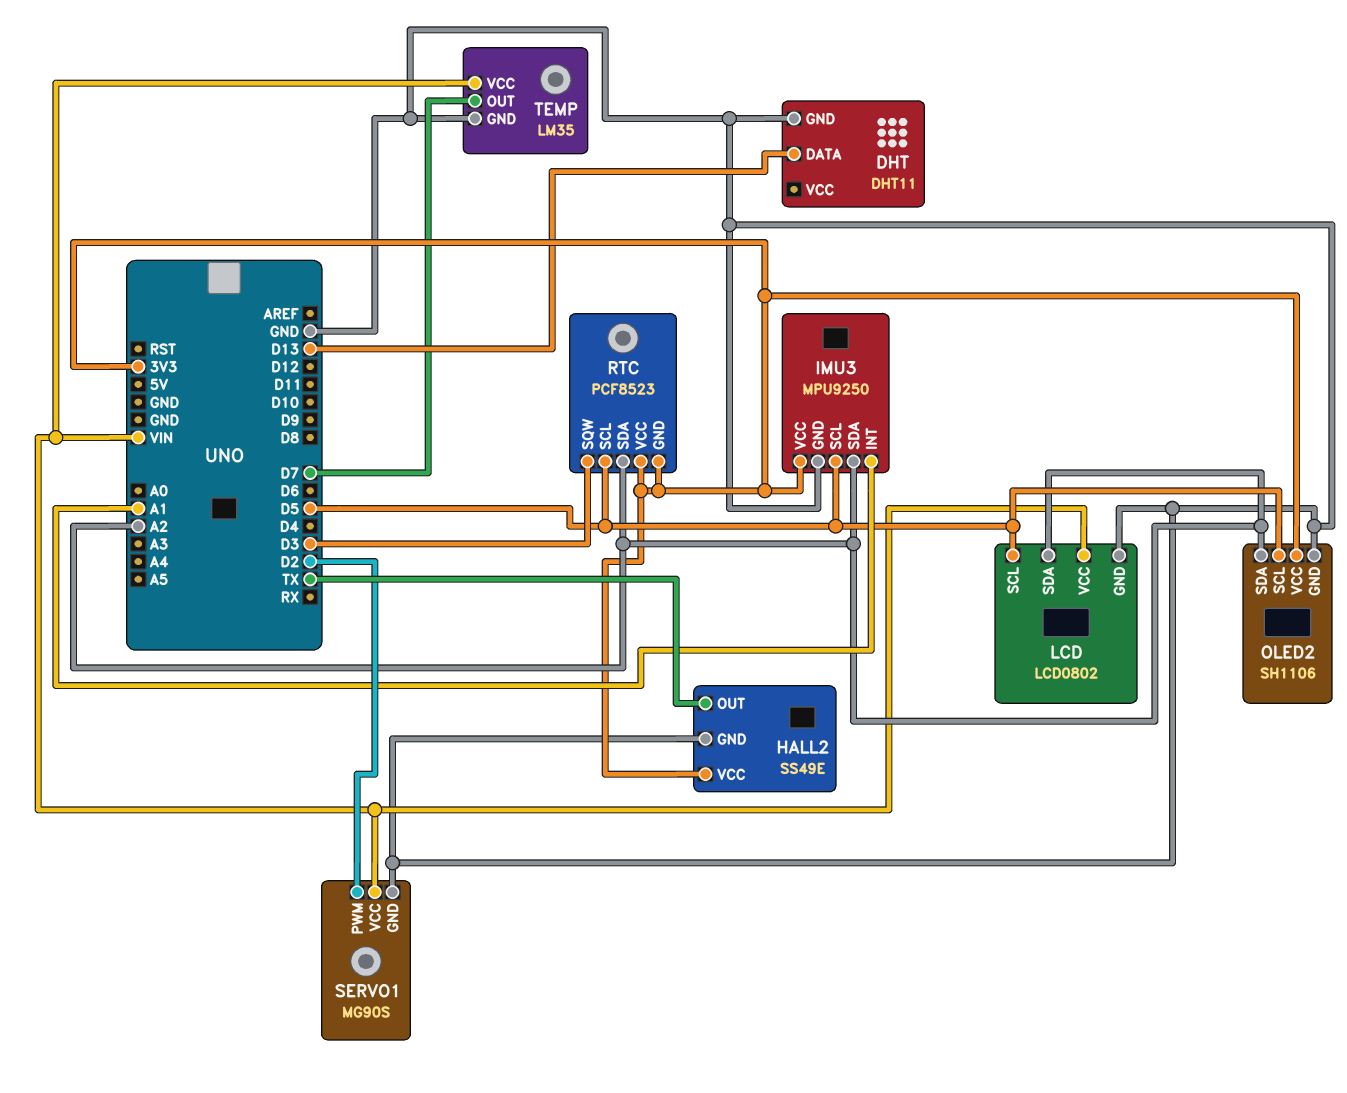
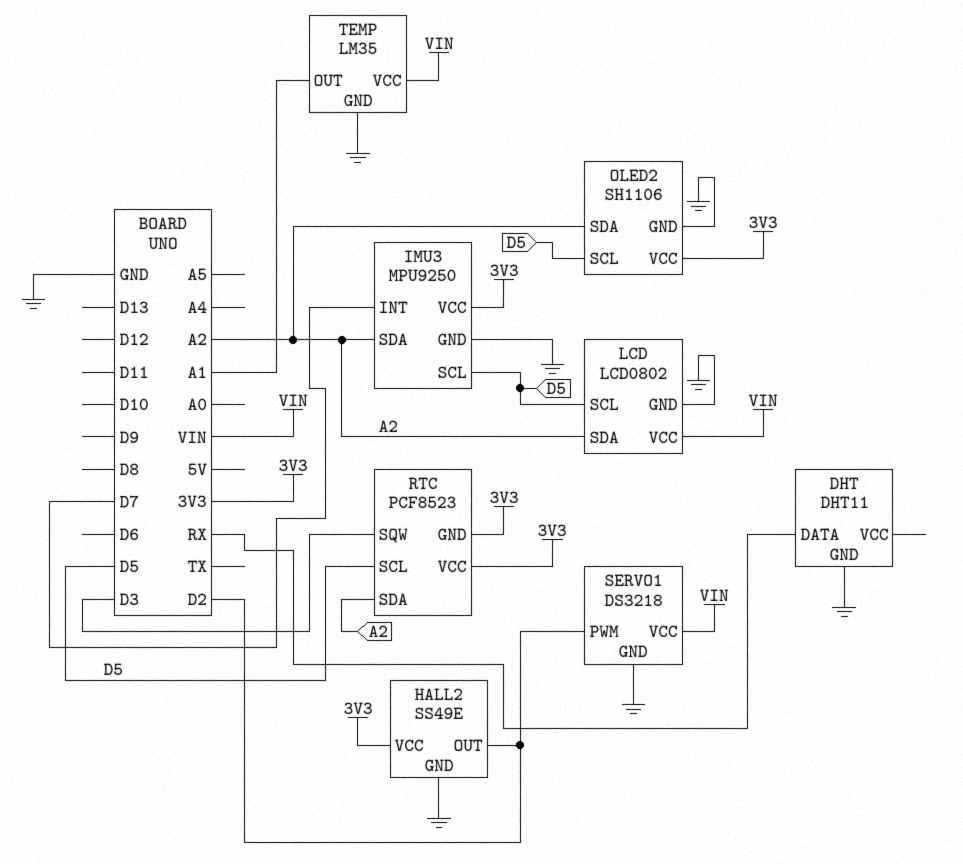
DHT pin DATA: D13 -> RX
HALL2 pin OUT: TX -> D2
IMU3 pin INT: A1 -> D7
SERVO1: MG90S -> DS3218
TEMP pin OUT: D7 -> A1

